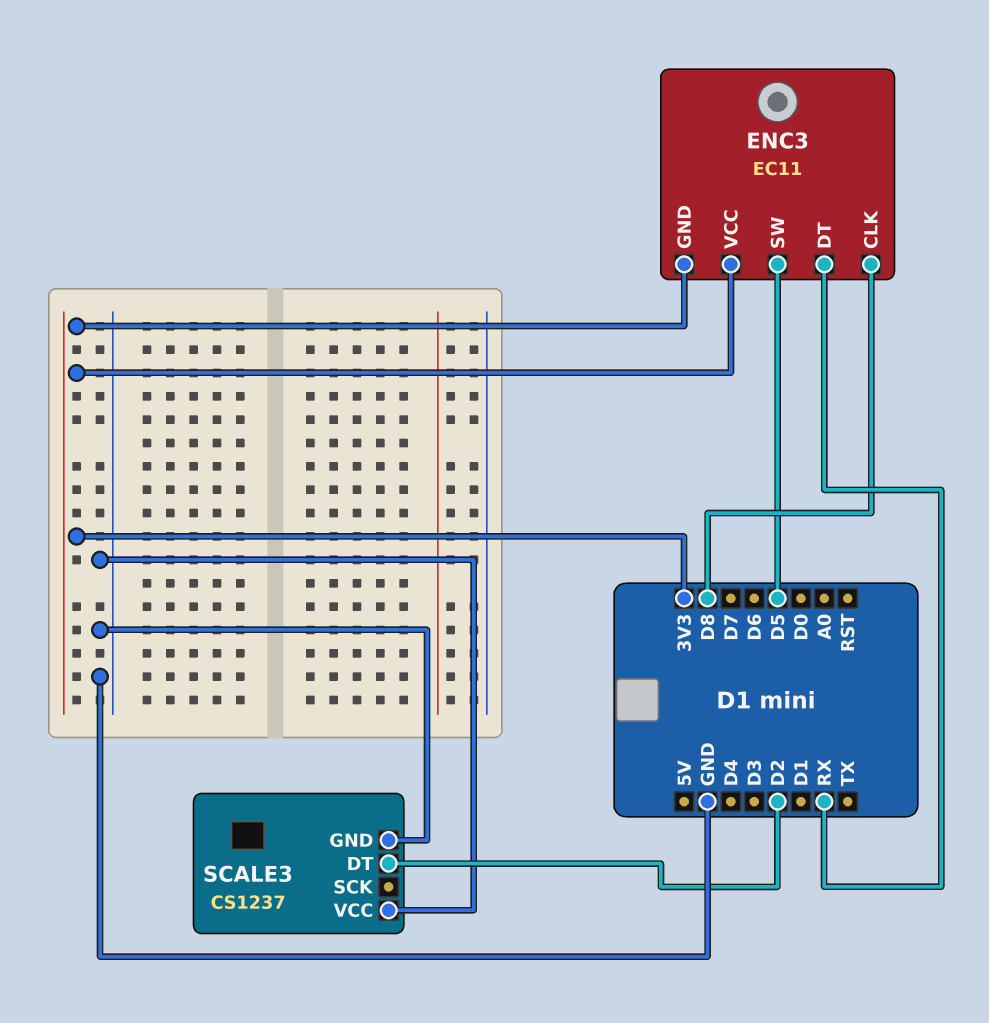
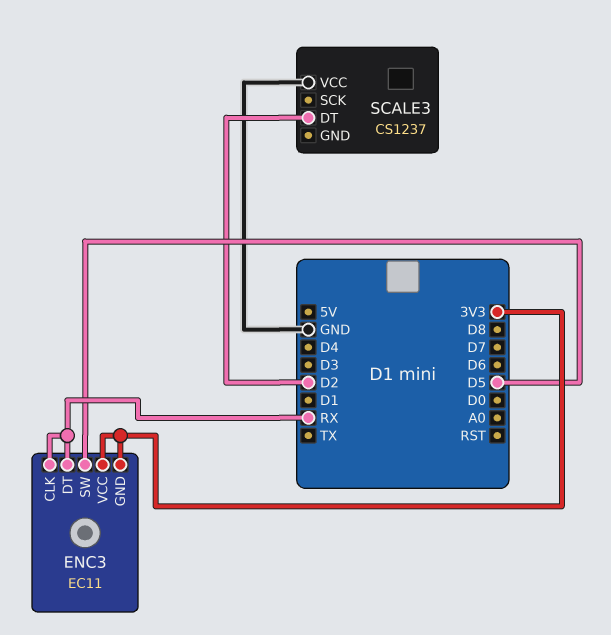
ENC3 pin CLK: D8 -> RX
SCALE3 pin GND: GND -> none

